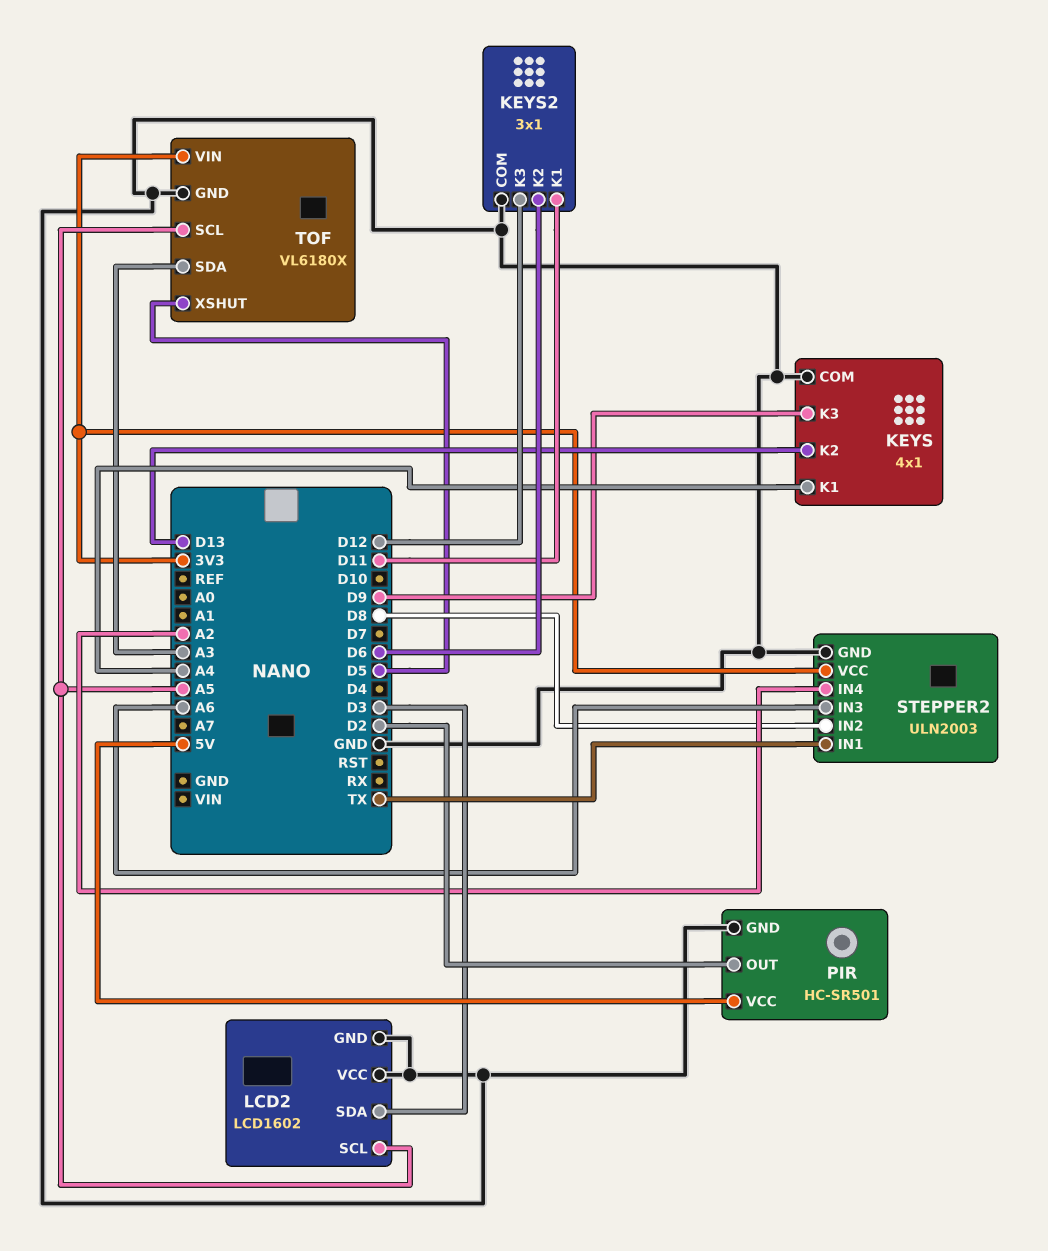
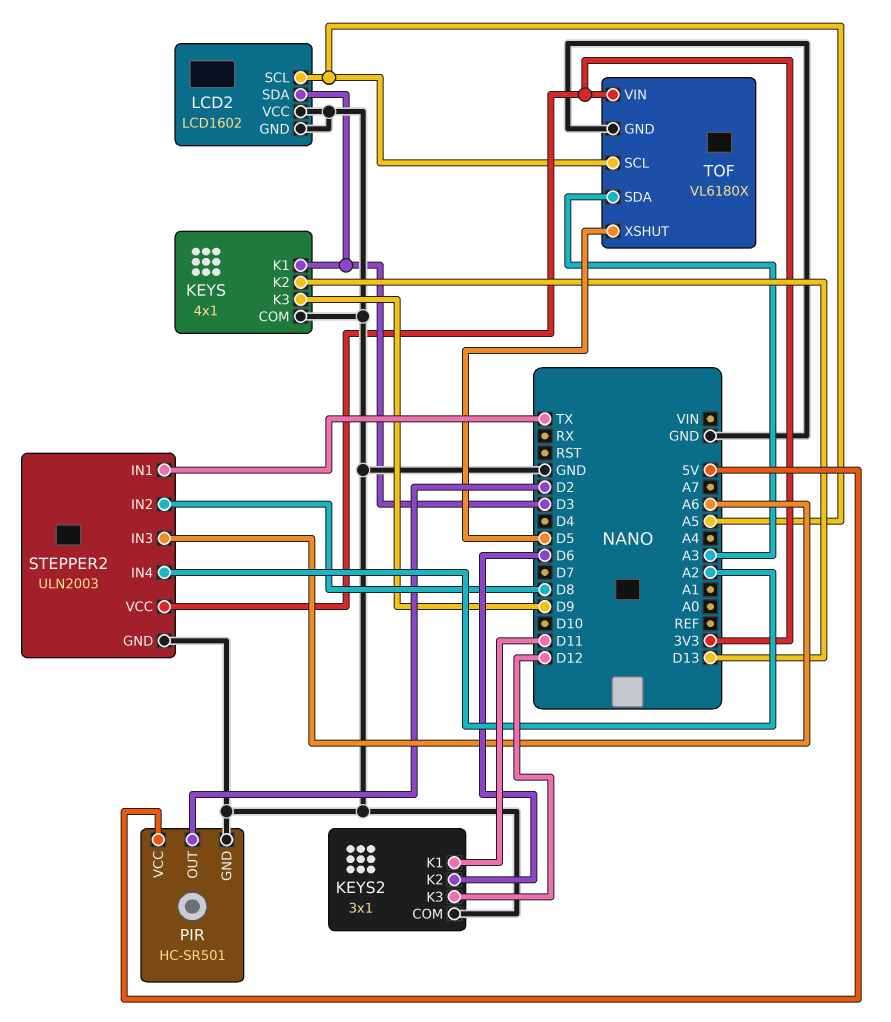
KEYS pin K1: A4 -> D3

